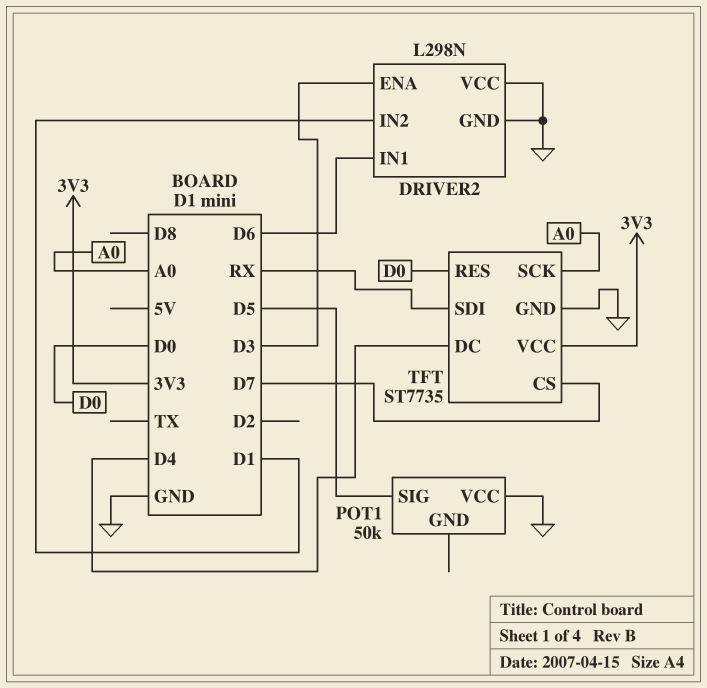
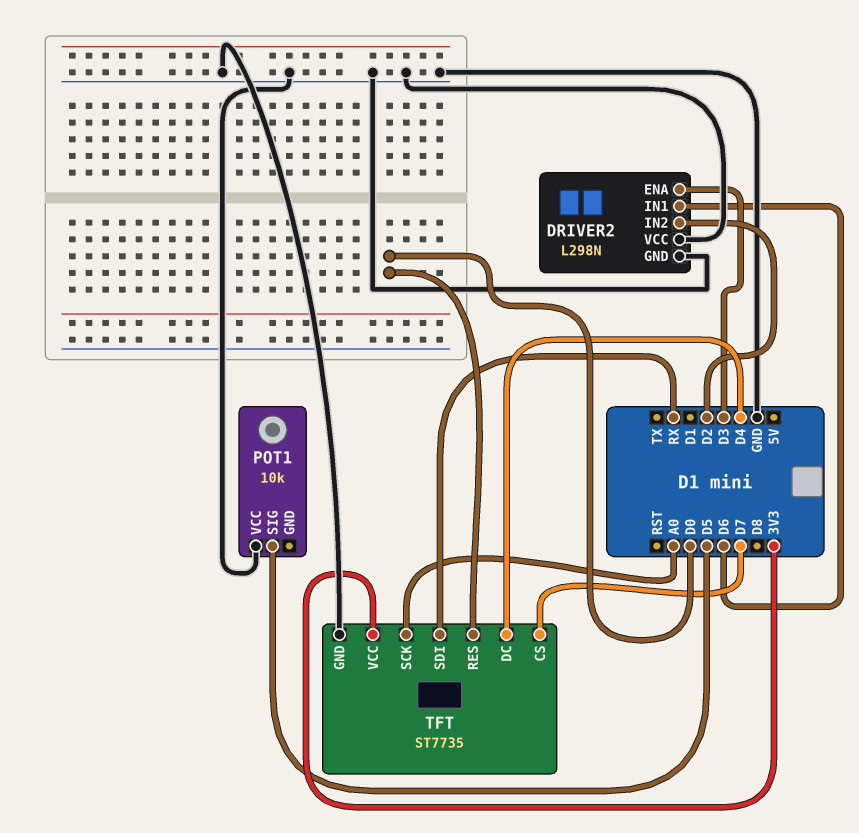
DRIVER2 pin IN2: D1 -> D2
POT1: 50k -> 10k

